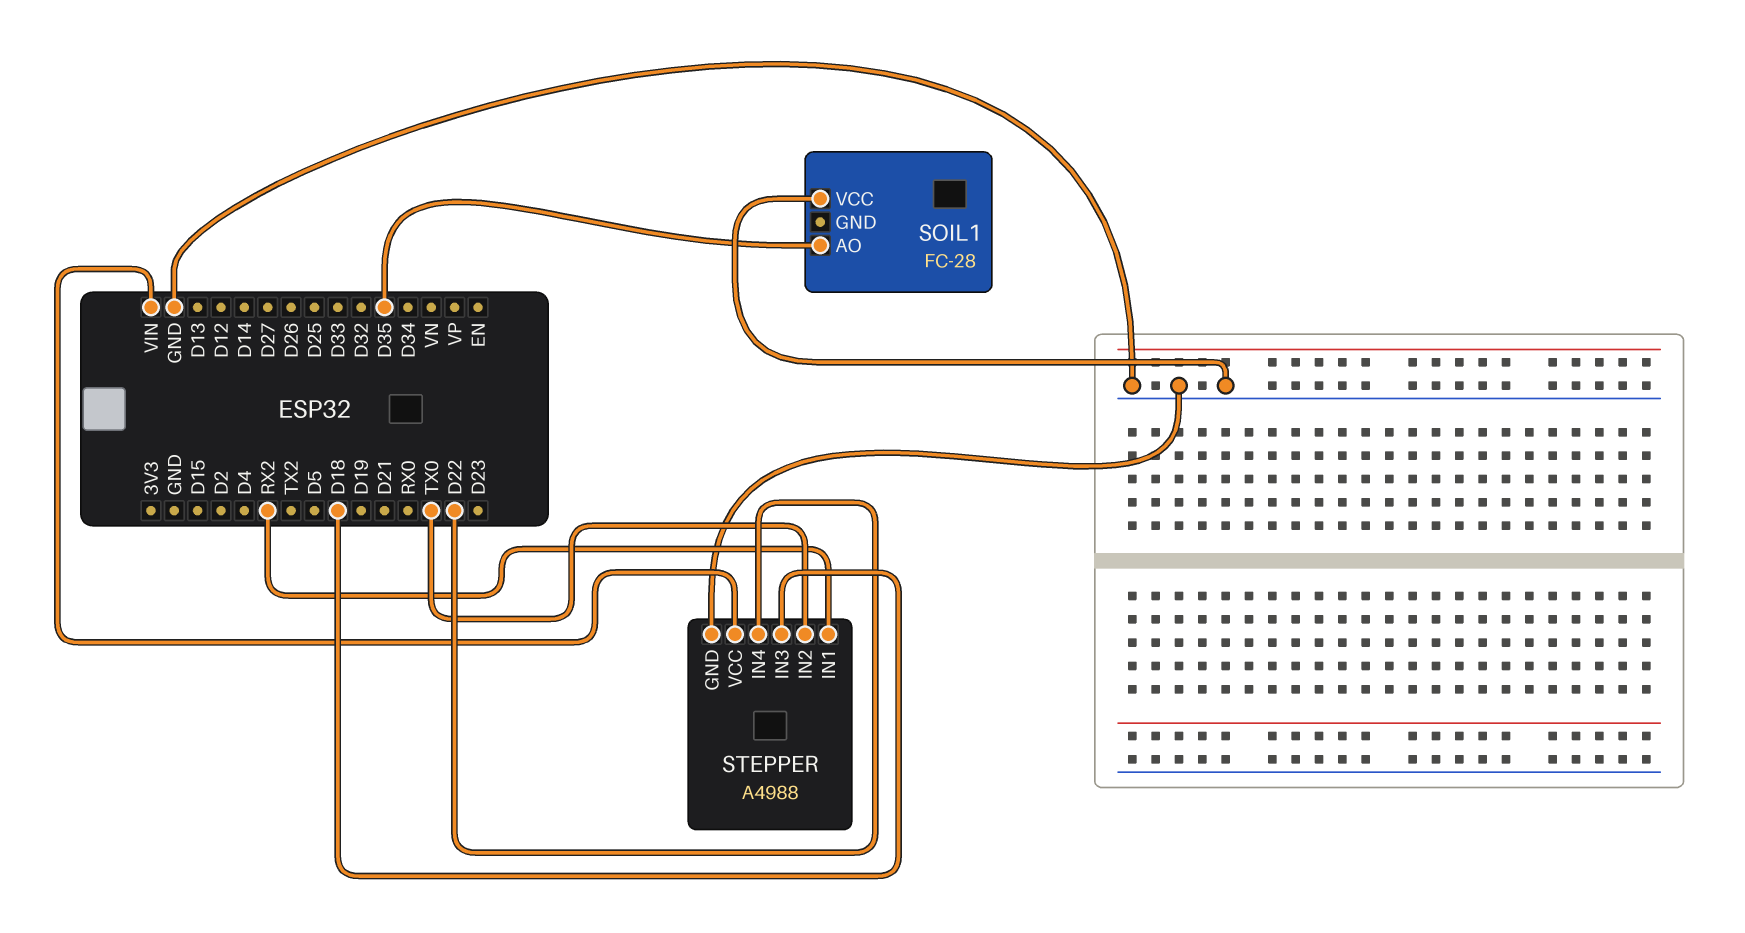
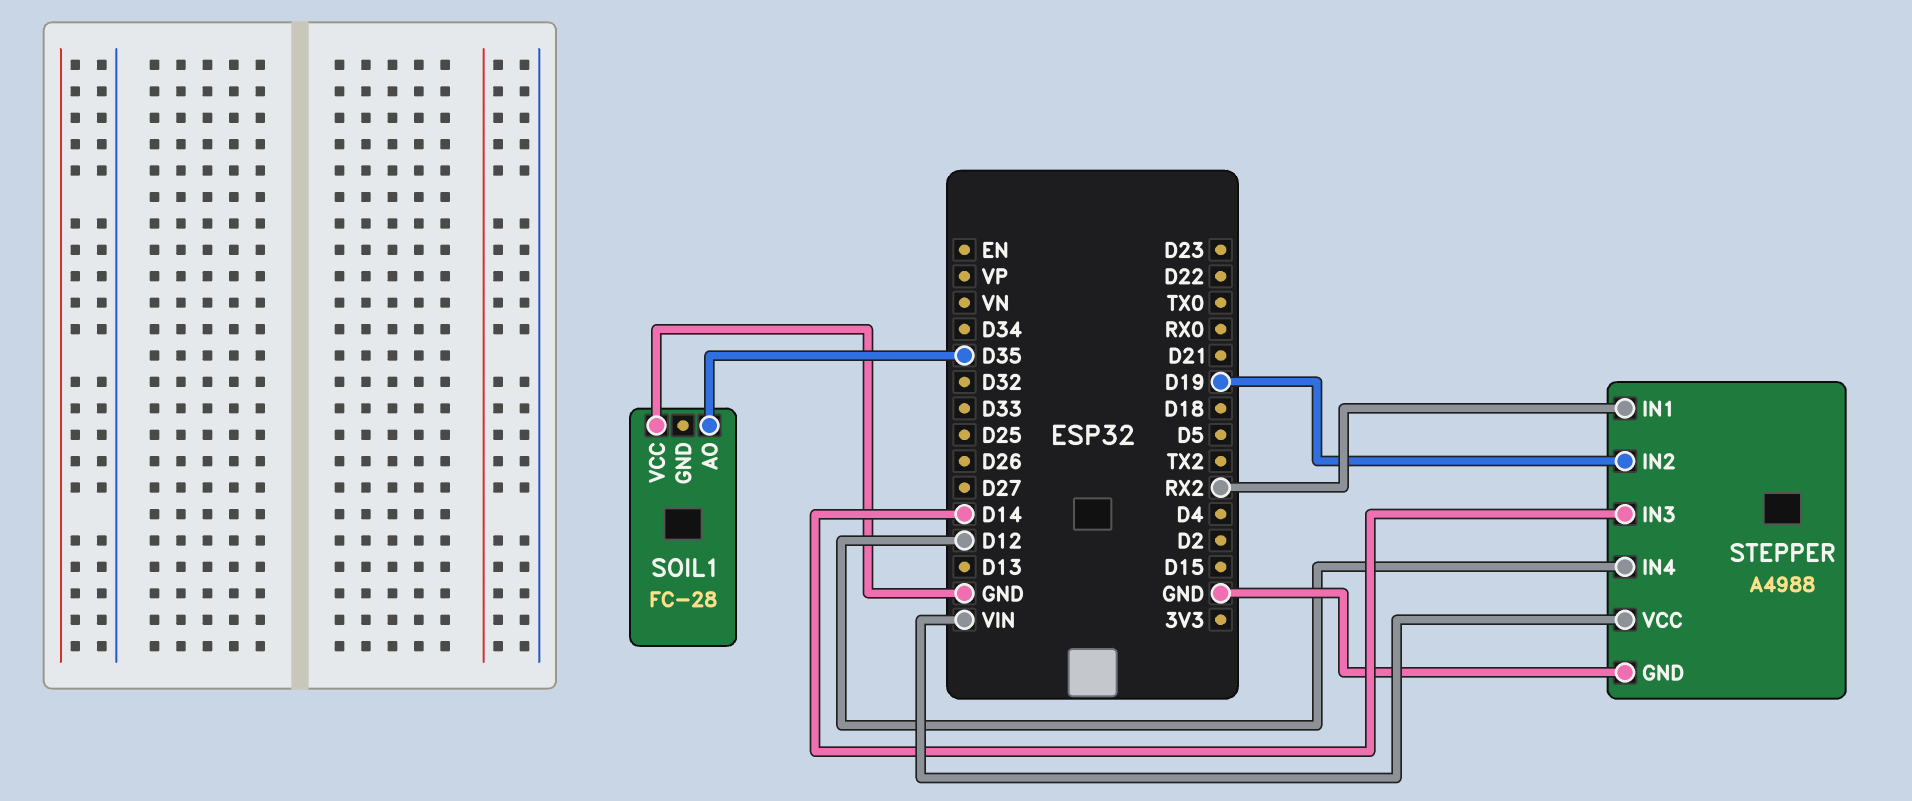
STEPPER pin IN2: TX0 -> D19
STEPPER pin IN3: D18 -> D14
STEPPER pin IN4: D22 -> D12

